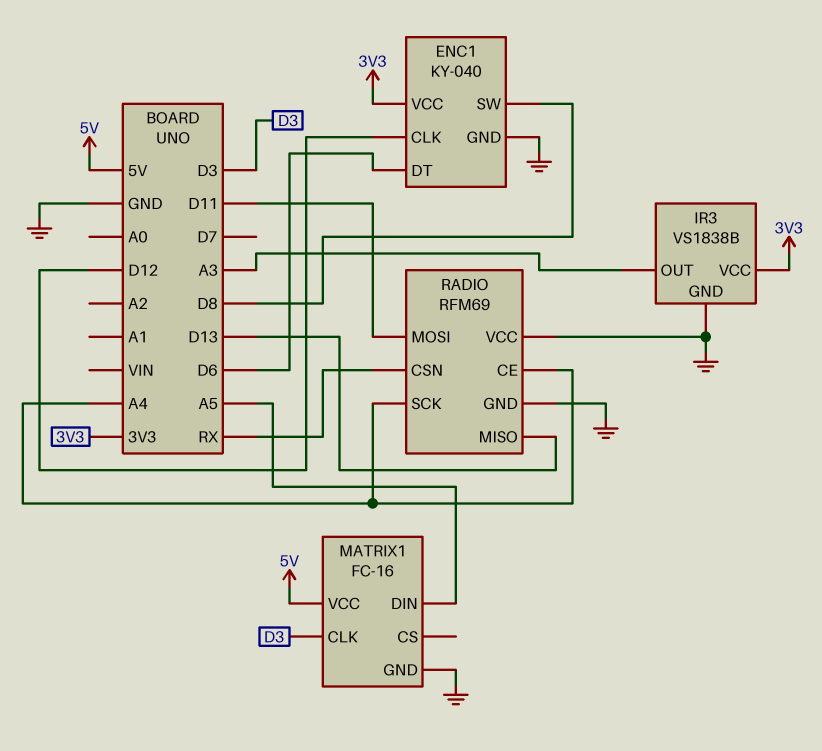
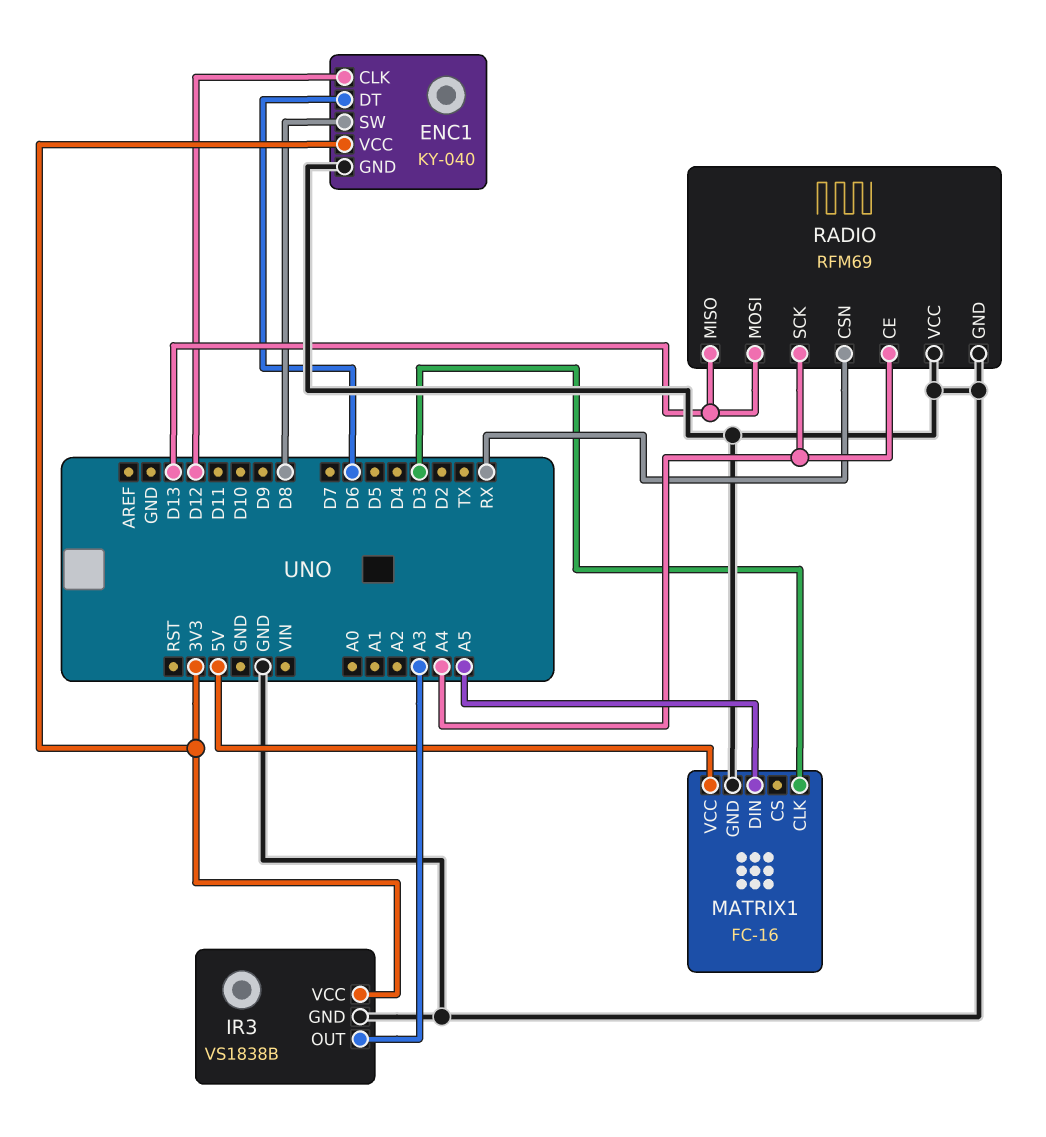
RADIO pin MOSI: D11 -> D13

